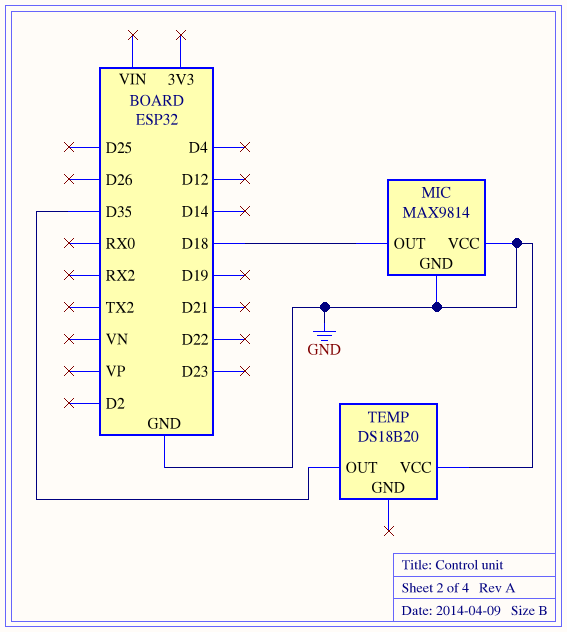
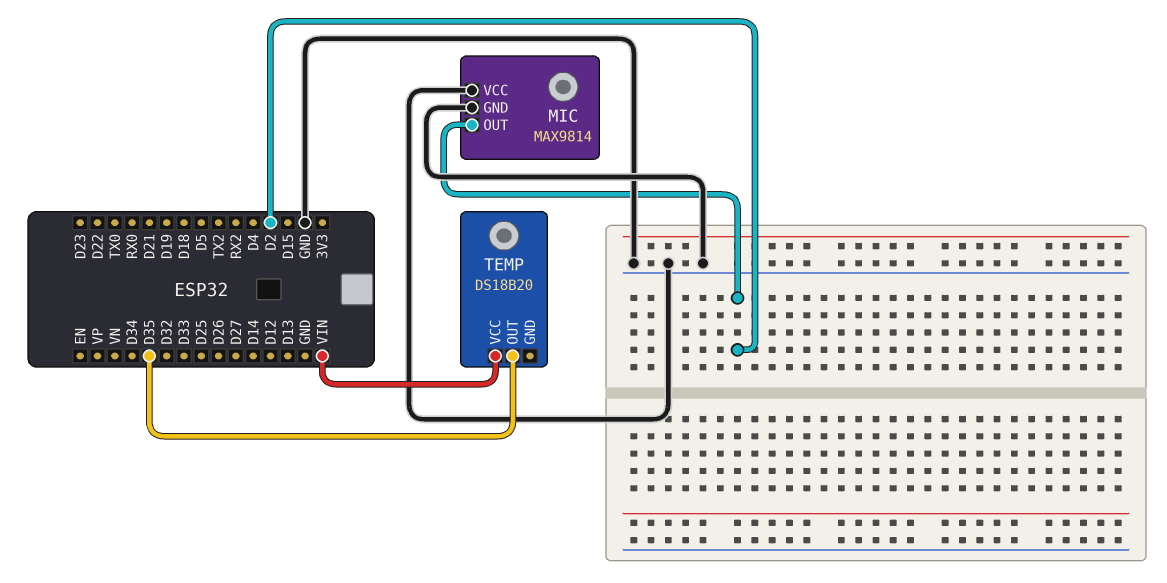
MIC pin OUT: D18 -> D2
TEMP pin VCC: GND -> VIN

